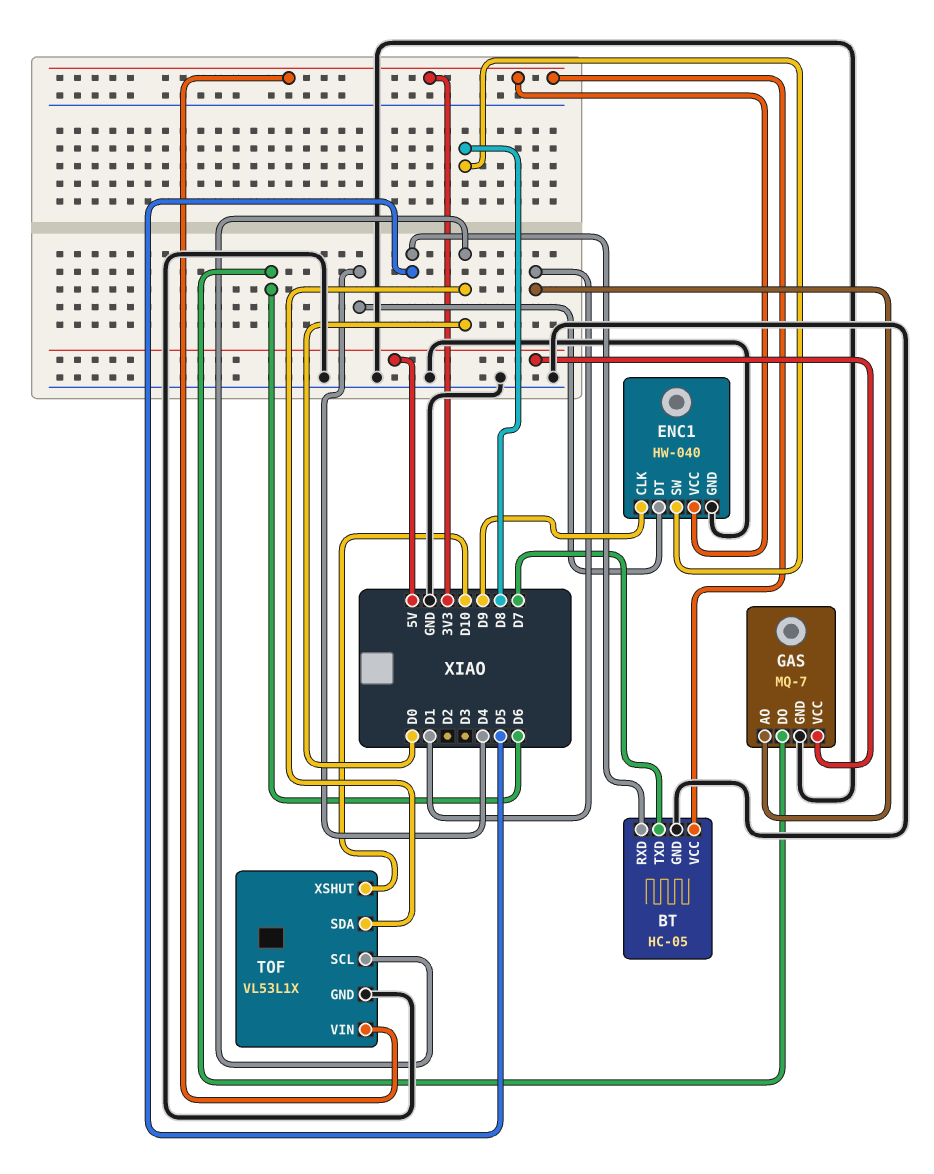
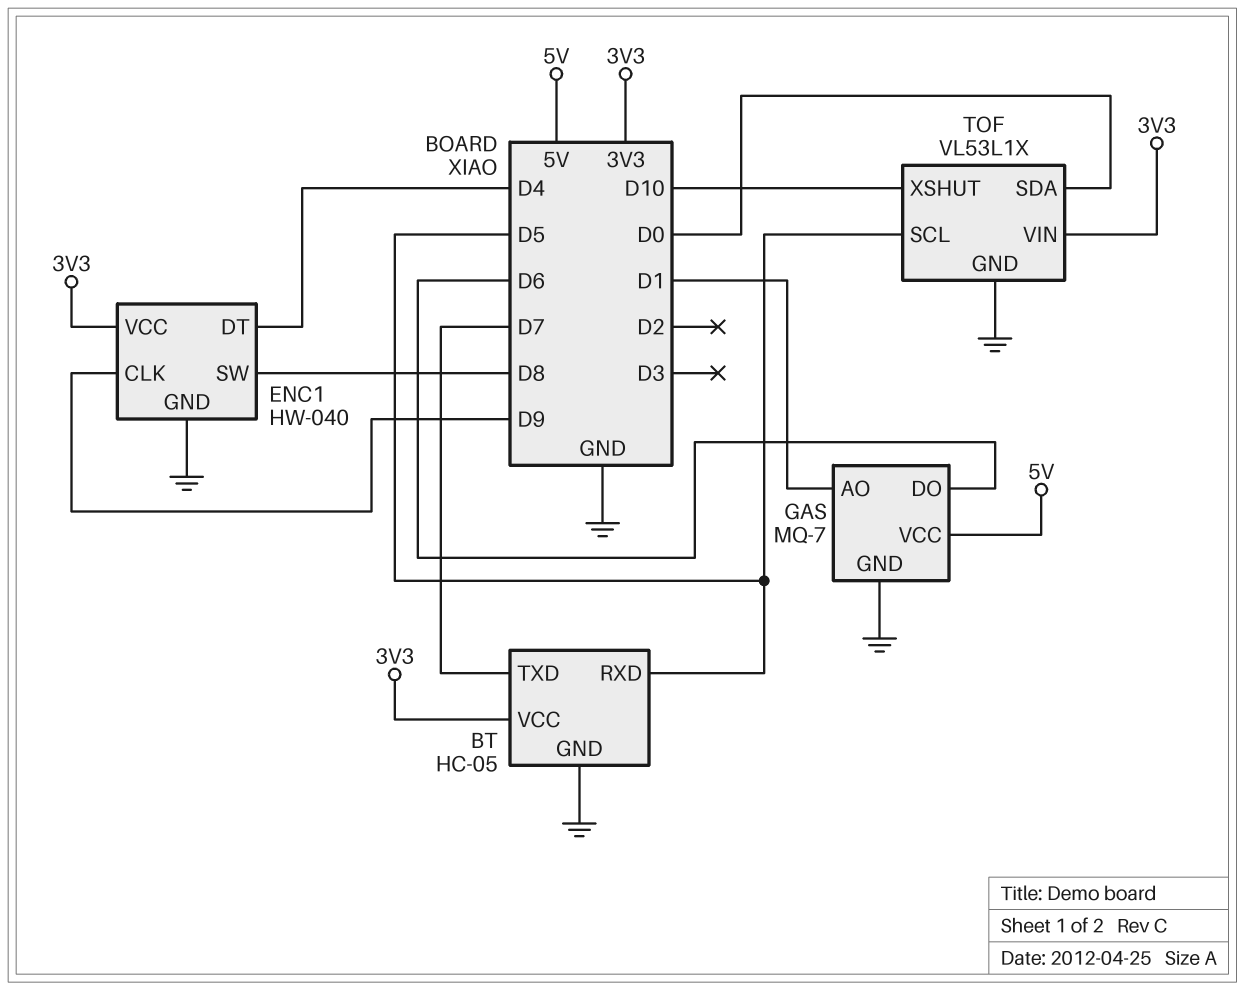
TOF pin SCL: D0 -> D5

